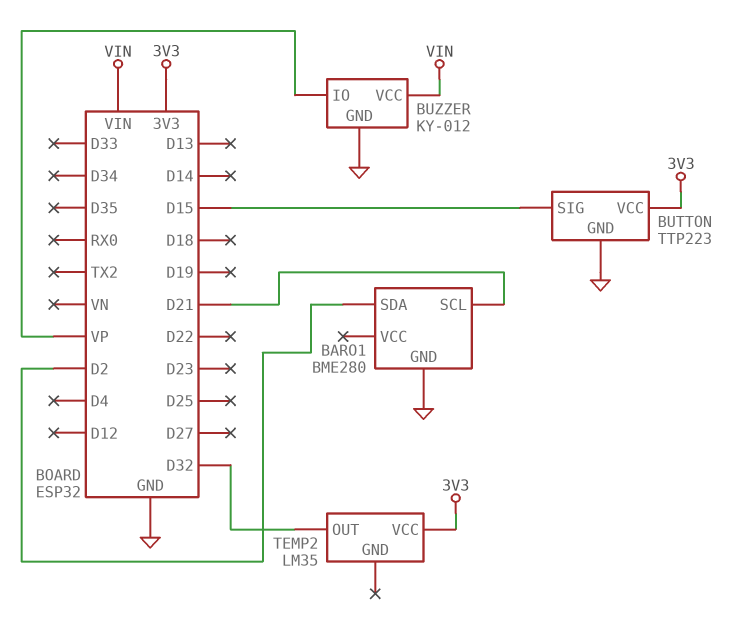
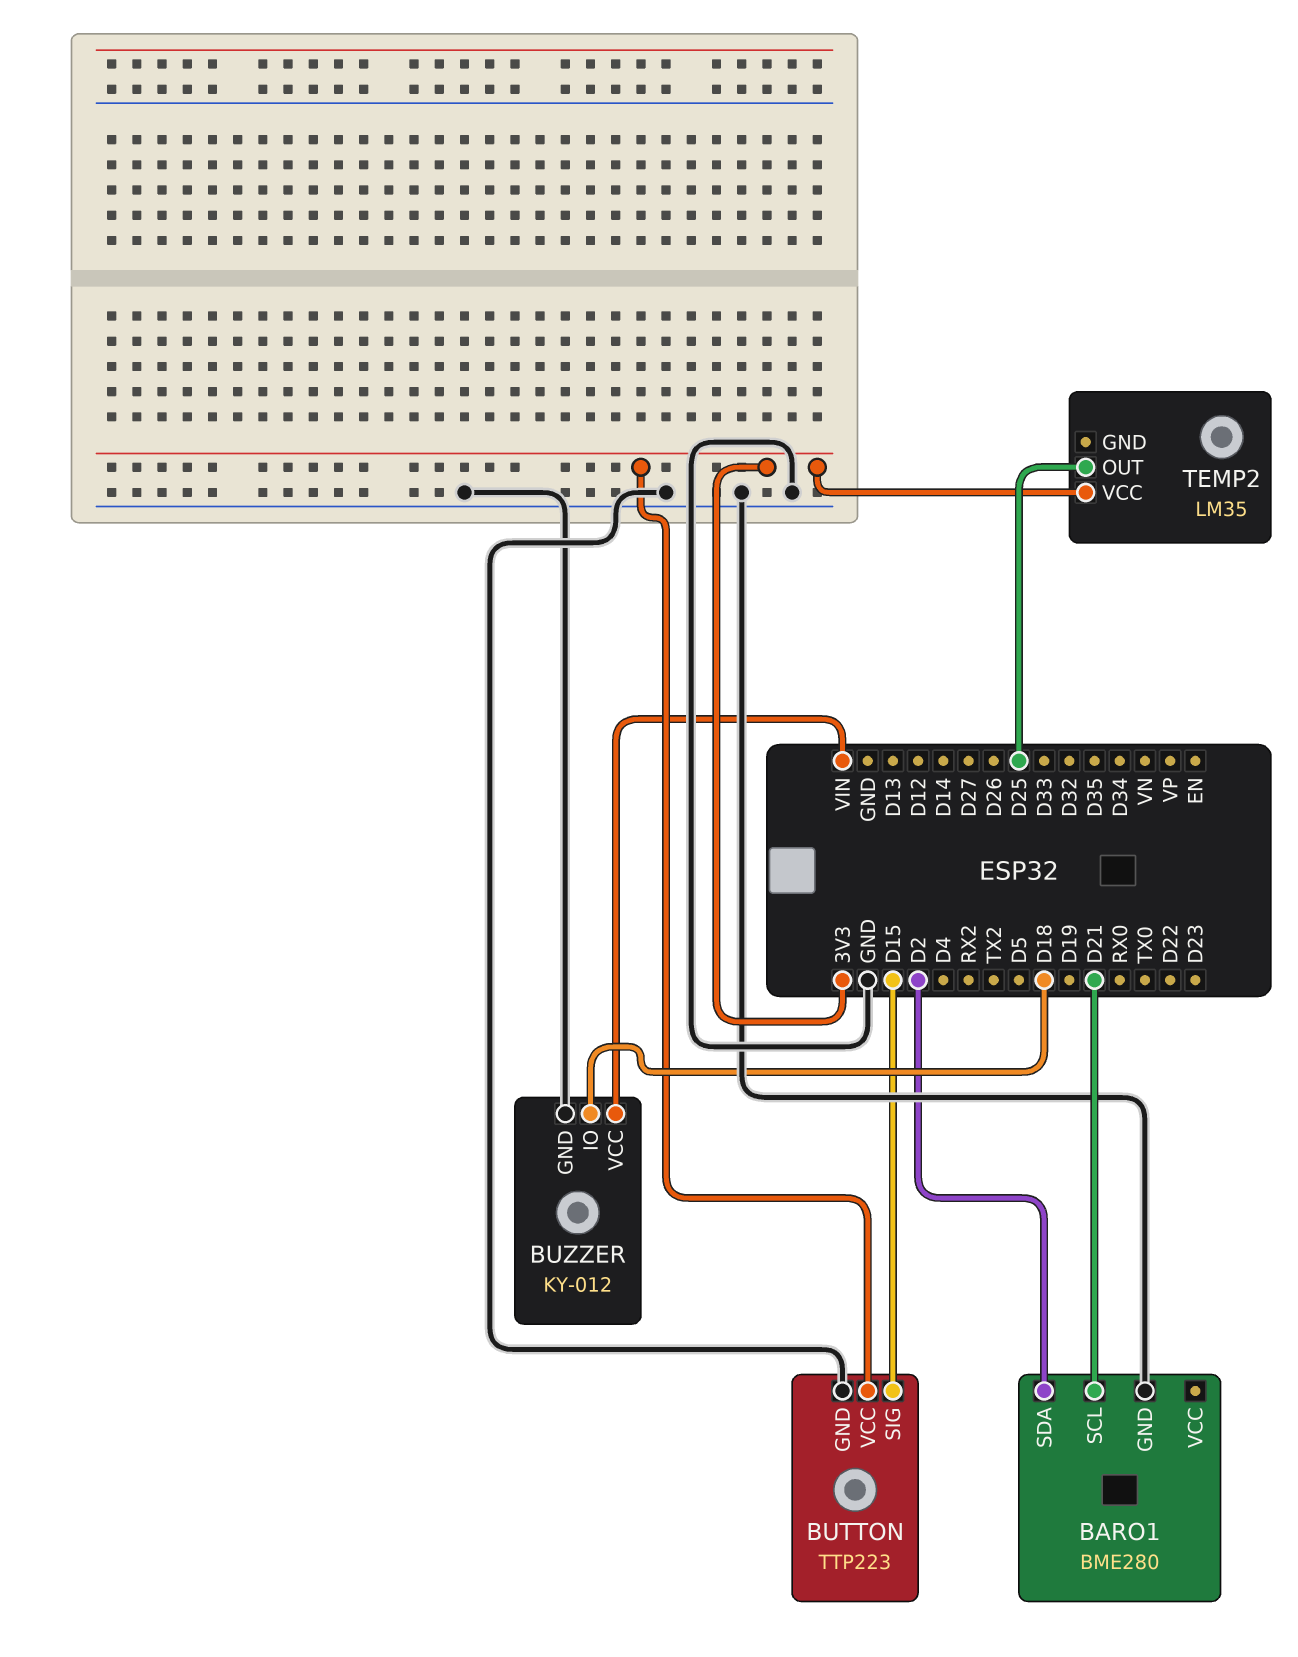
BUZZER pin IO: VP -> D18
TEMP2 pin OUT: D32 -> D25

